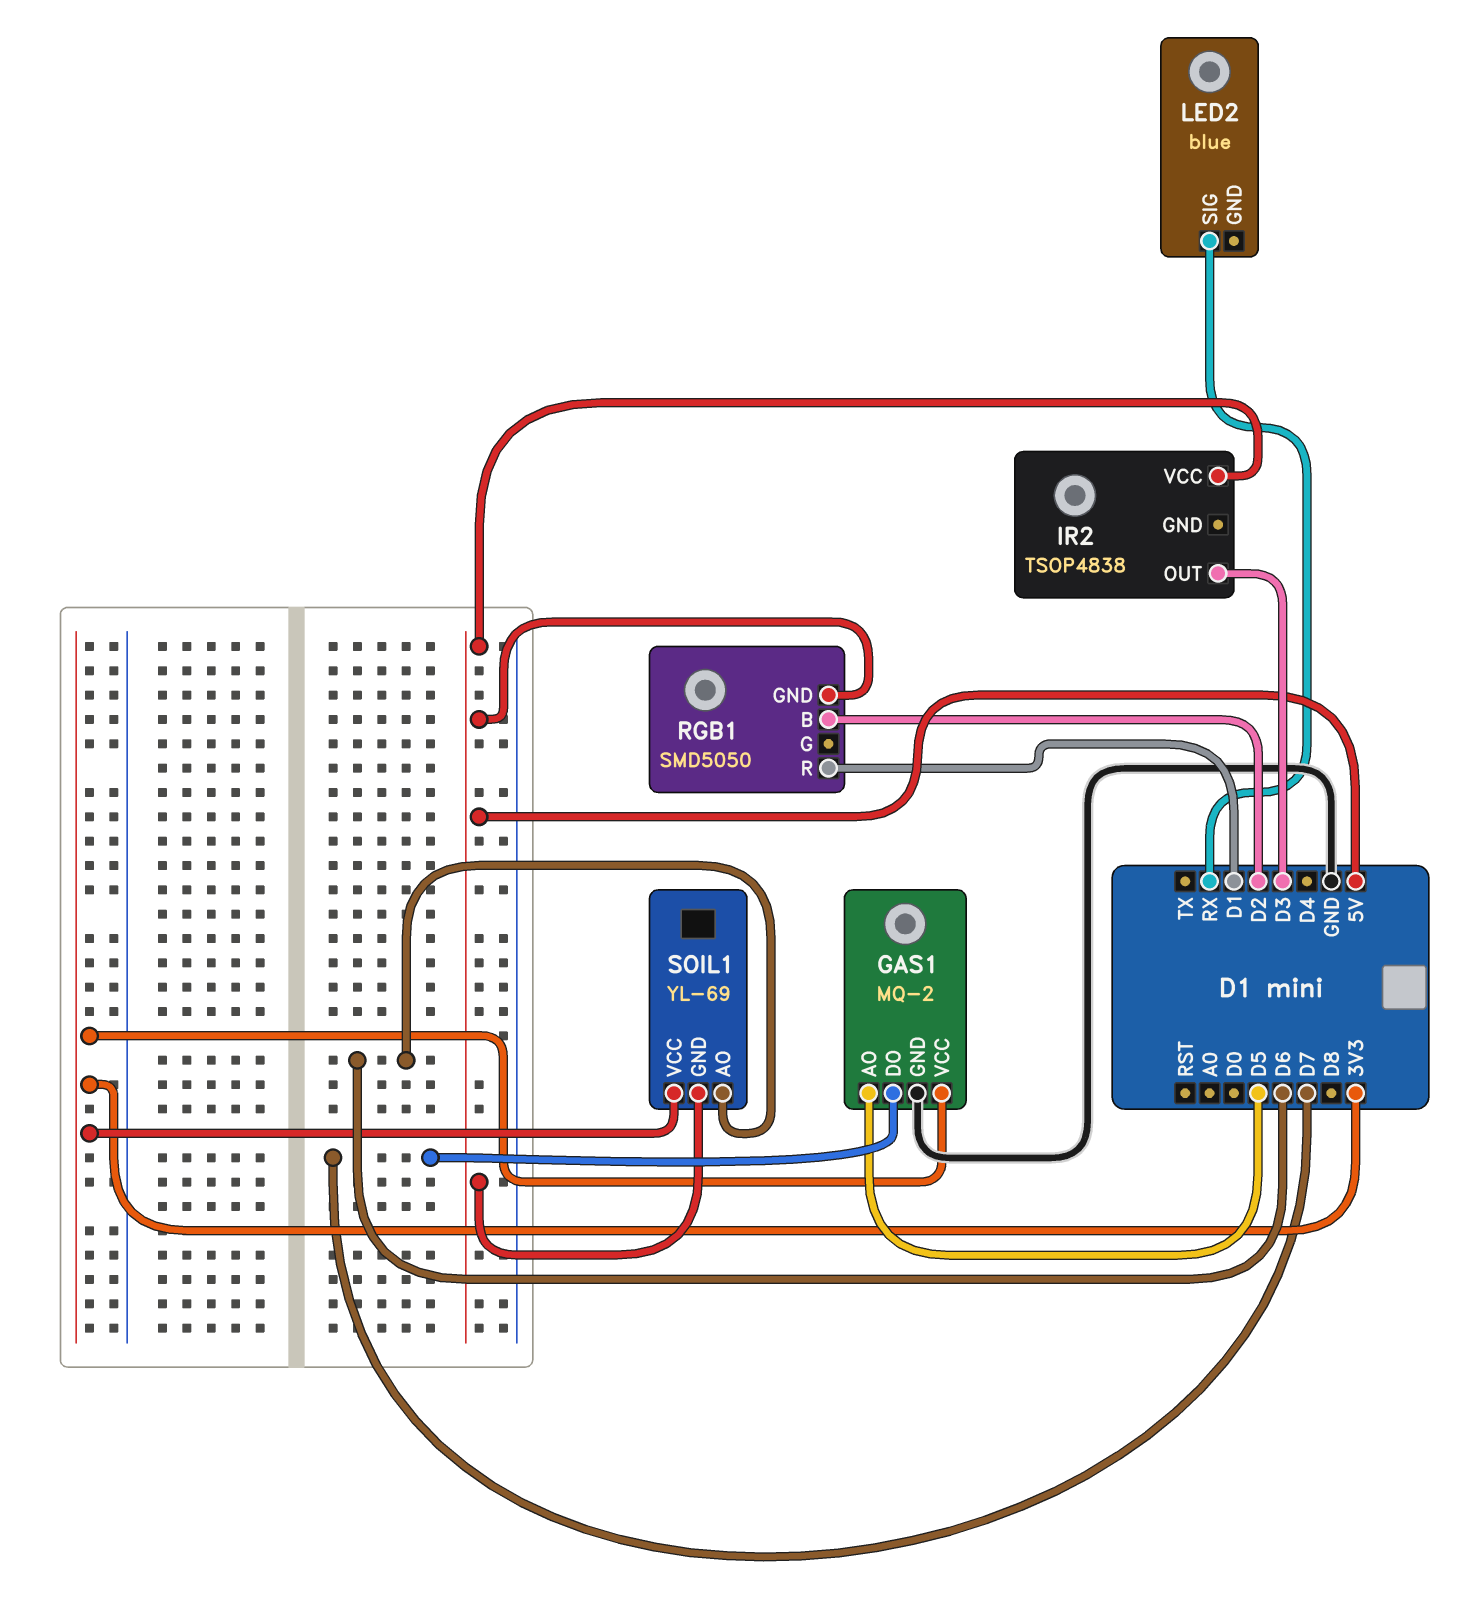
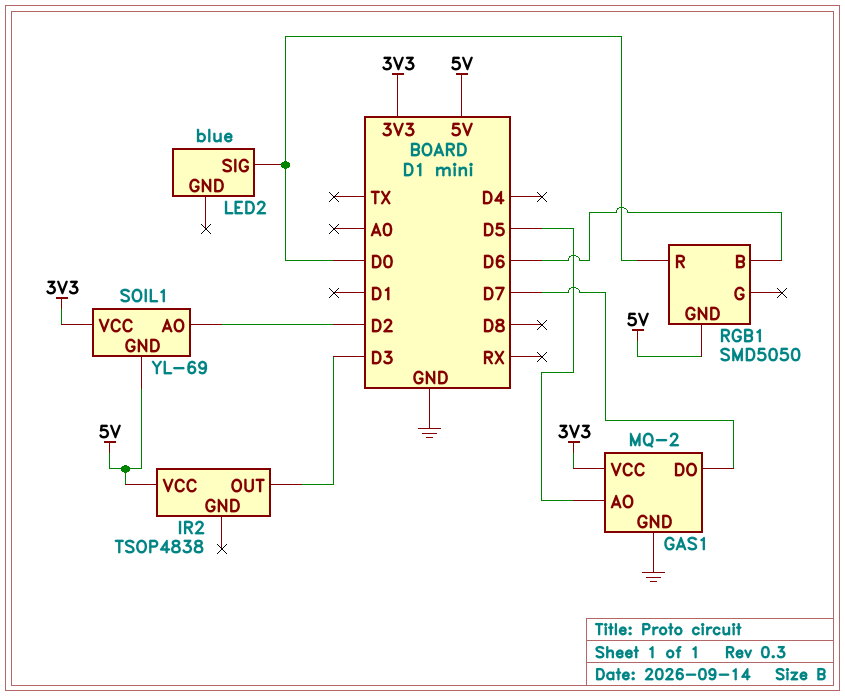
LED2 pin SIG: RX -> D0
RGB1 pin B: D2 -> D6
RGB1 pin R: D1 -> D0
SOIL1 pin AO: D6 -> D2

